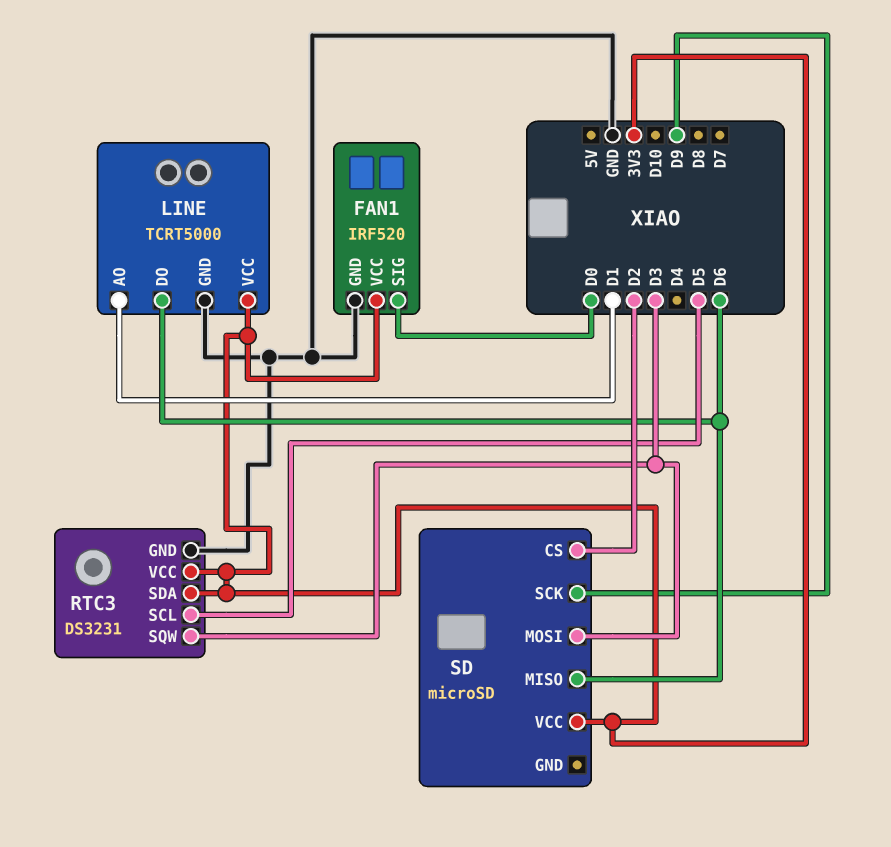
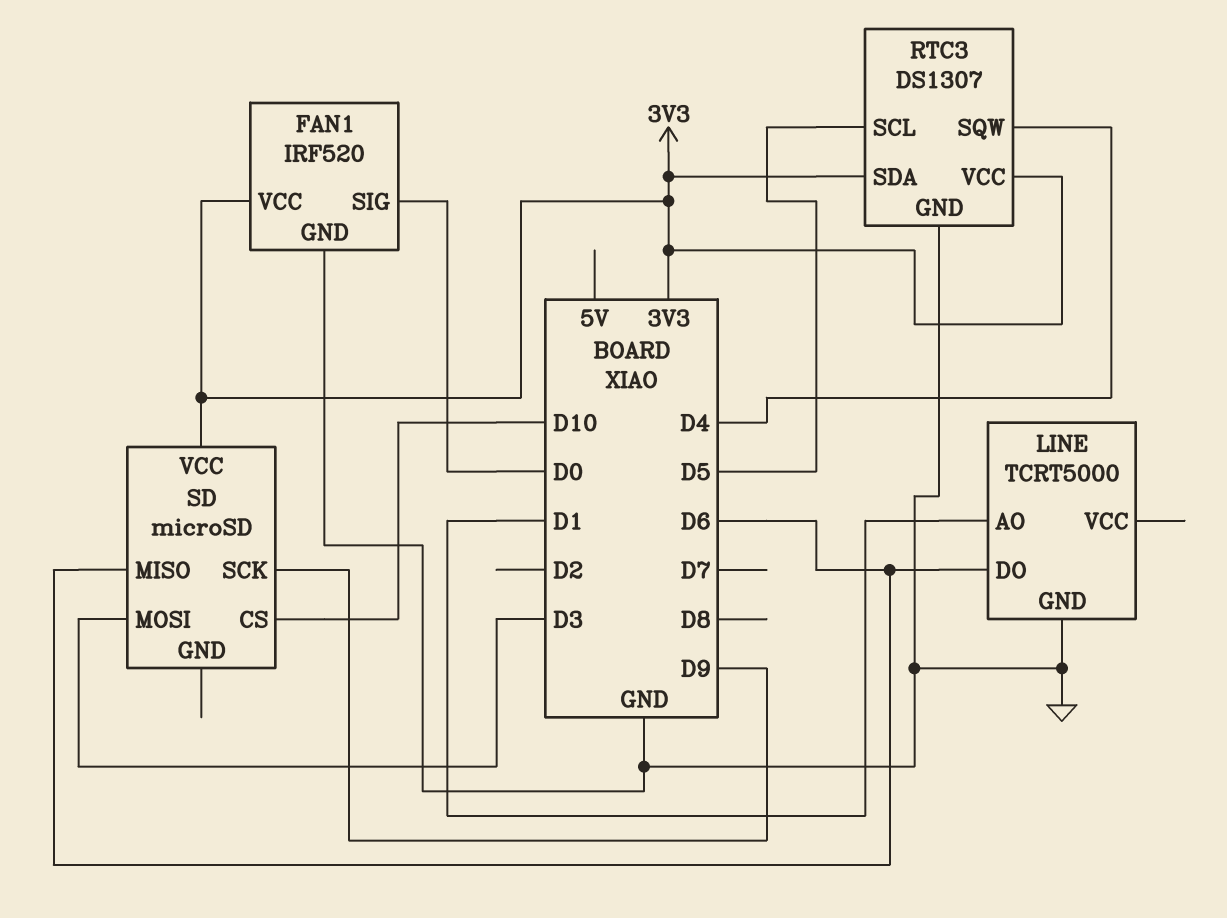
LINE pin VCC: 3V3 -> none
RTC3: DS3231 -> DS1307
RTC3 pin SQW: D3 -> D4
SD pin CS: D2 -> D10

